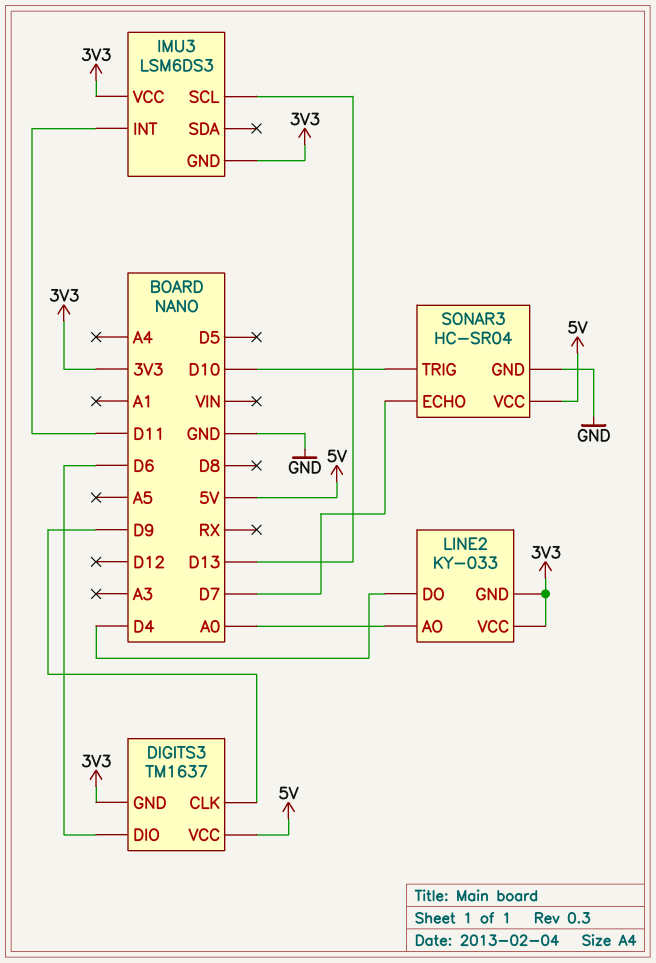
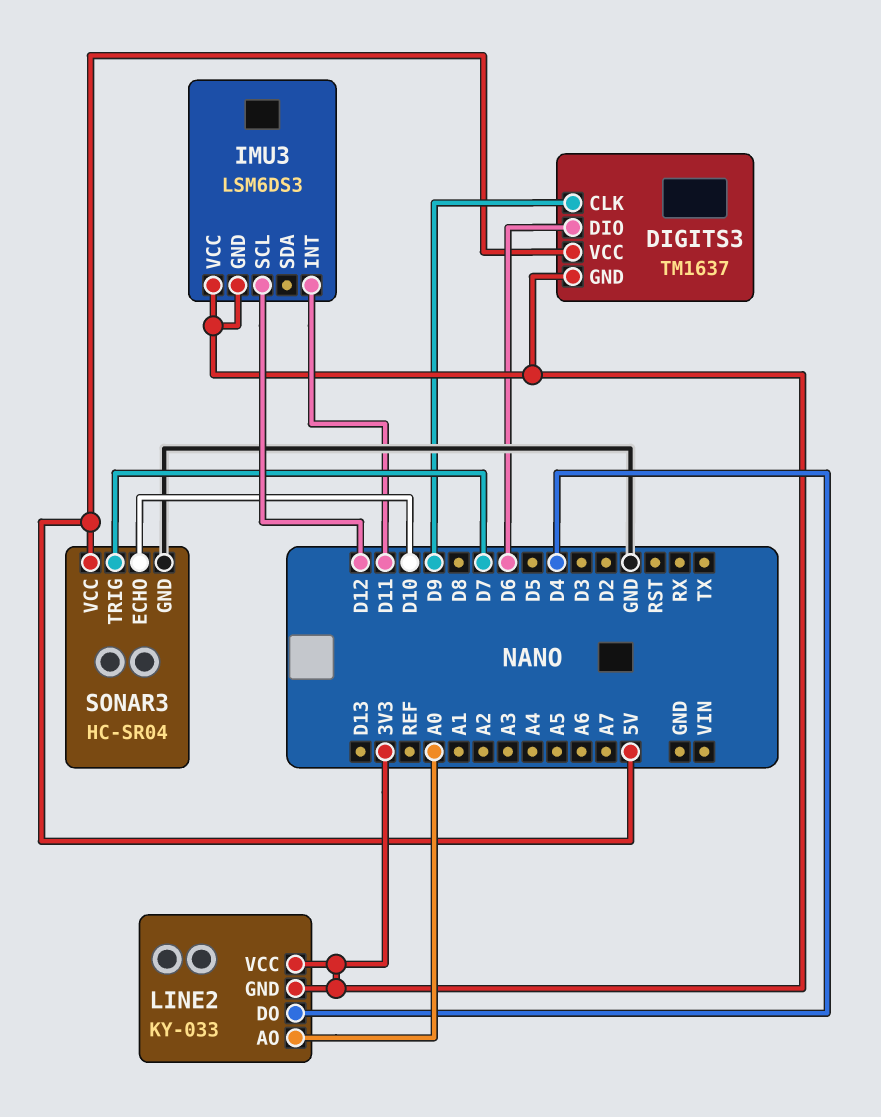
IMU3 pin SCL: D13 -> D12
SONAR3 pin ECHO: D7 -> D10
SONAR3 pin TRIG: D10 -> D7

